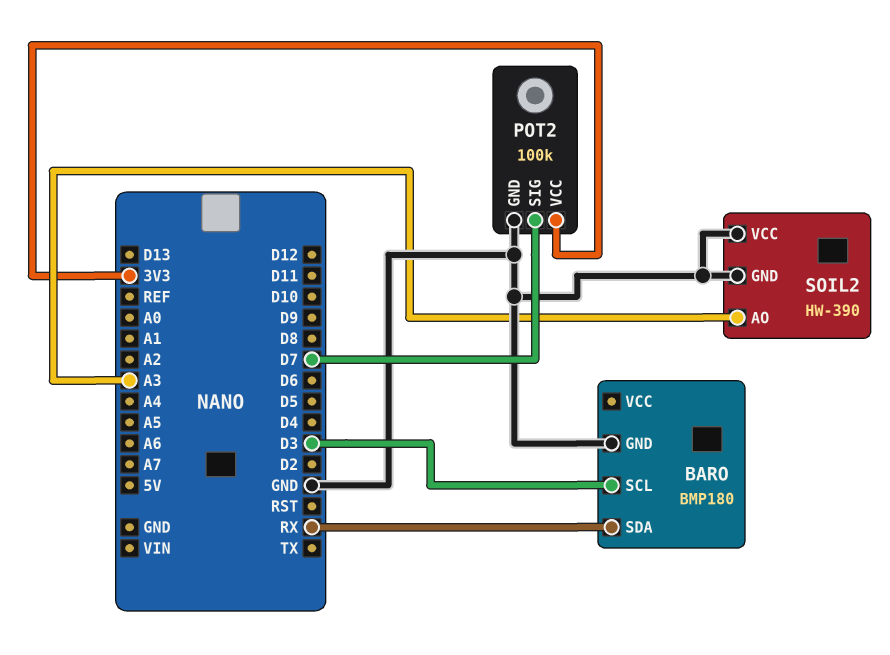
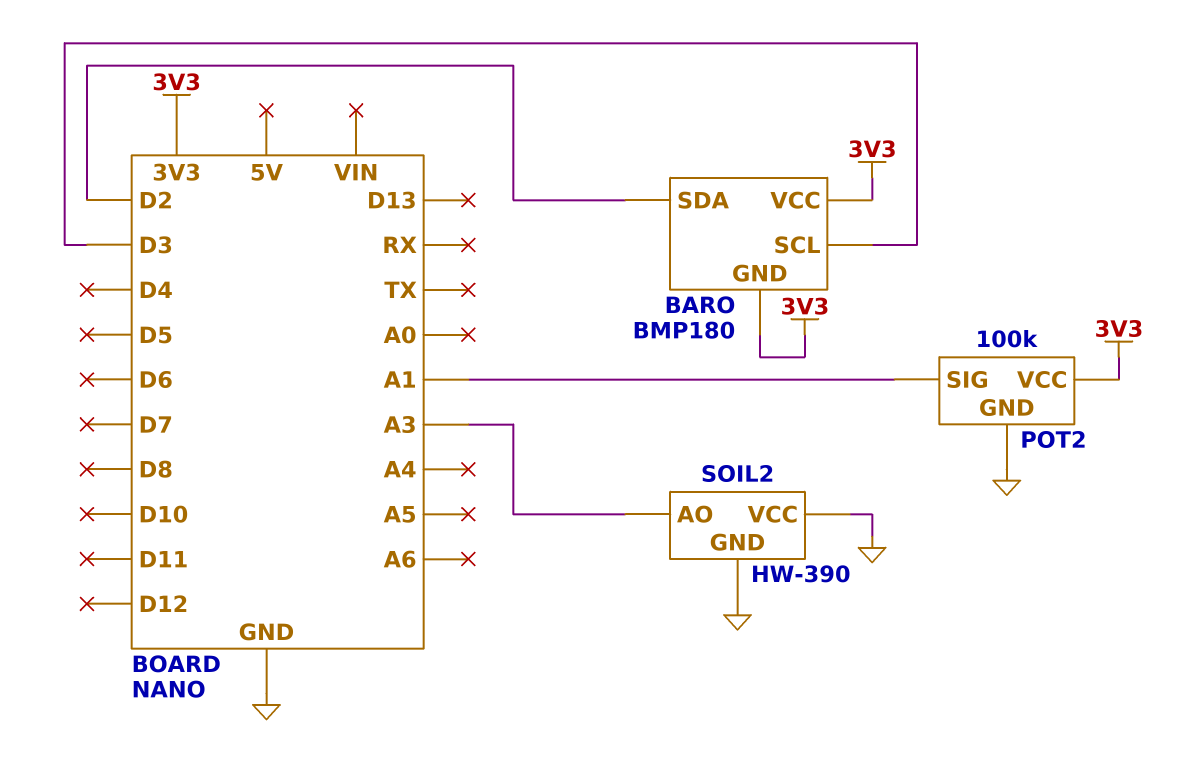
BARO pin GND: GND -> 3V3
BARO pin SDA: RX -> D2
BARO pin VCC: none -> 3V3
POT2 pin SIG: D7 -> A1

